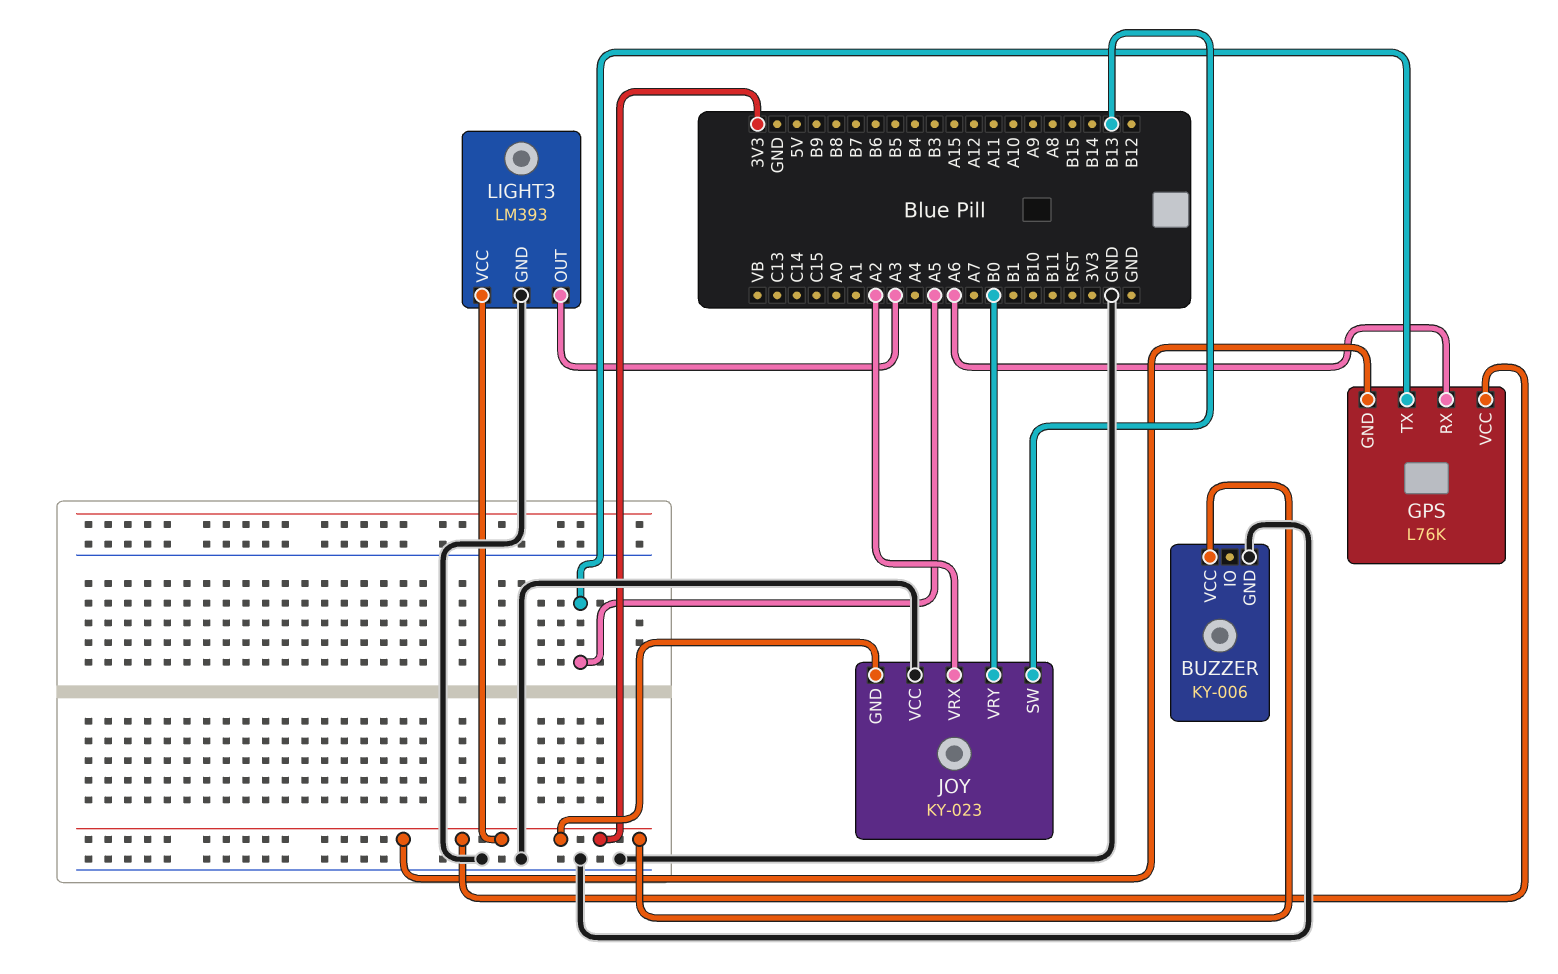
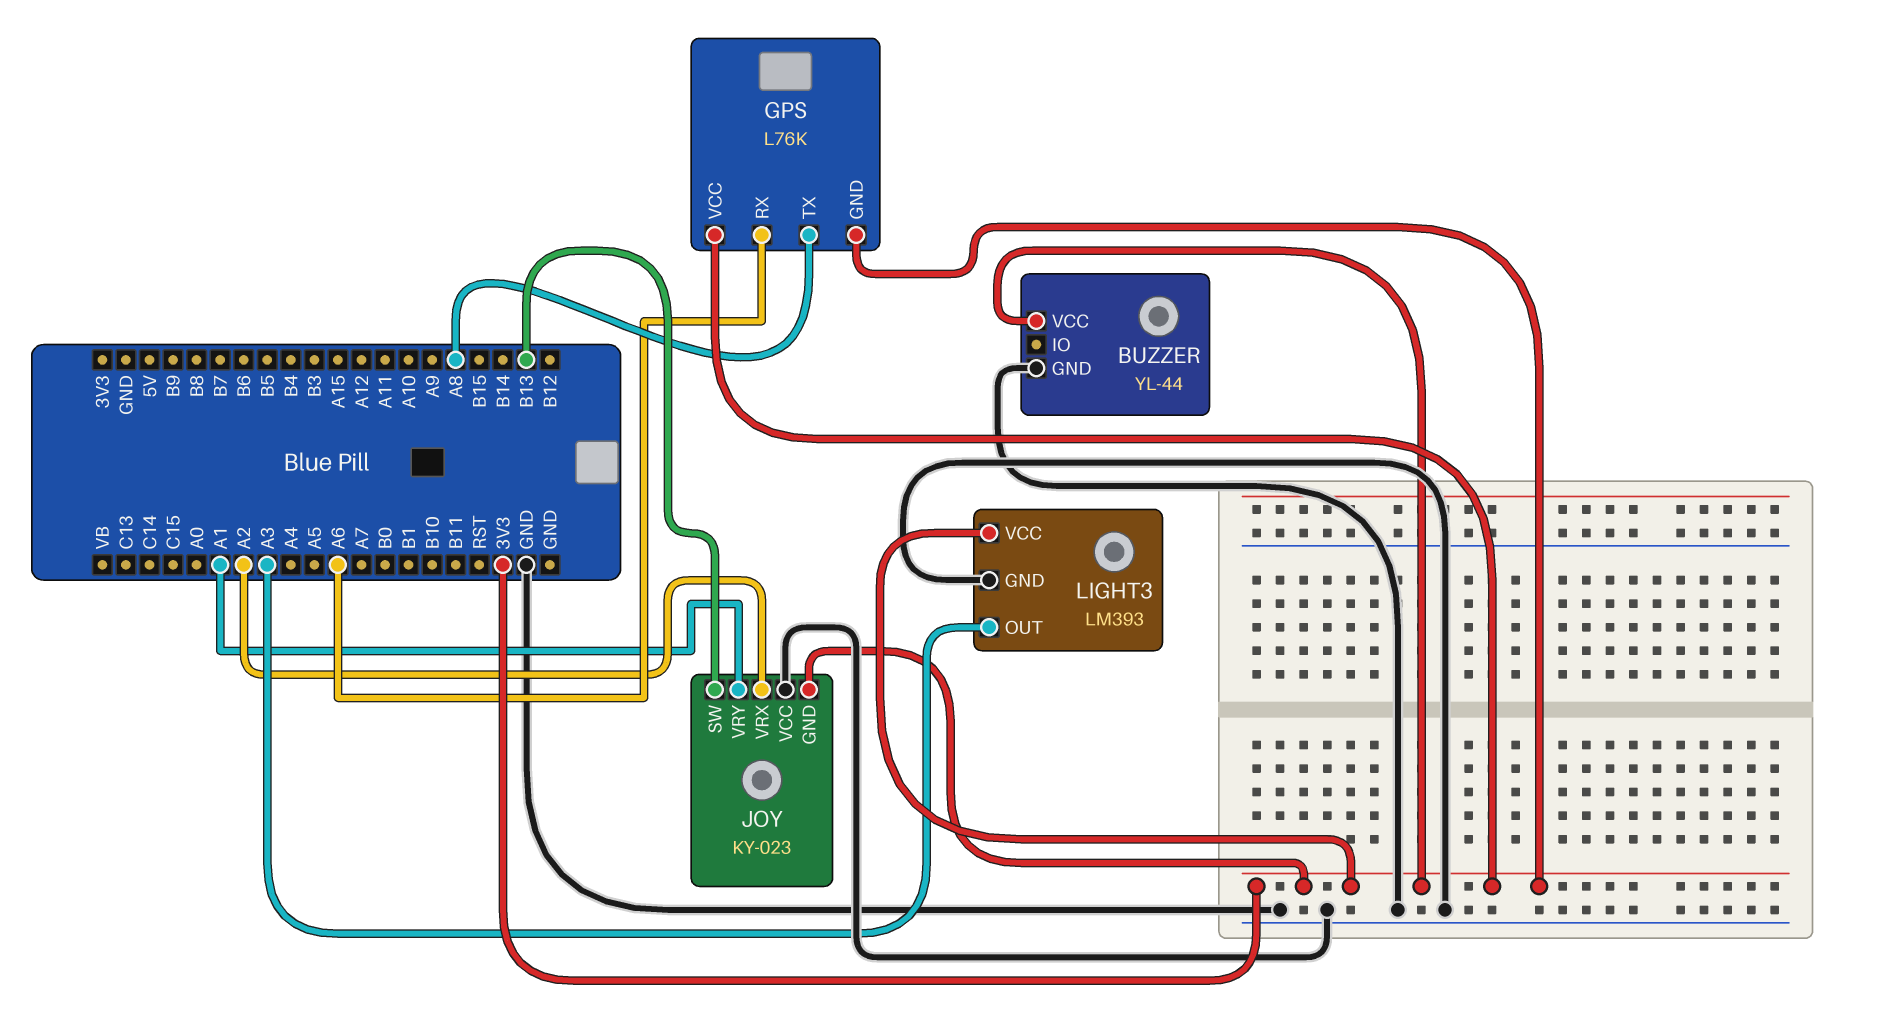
BUZZER: KY-006 -> YL-44
GPS pin TX: A5 -> A8
JOY pin VRY: B0 -> A1

